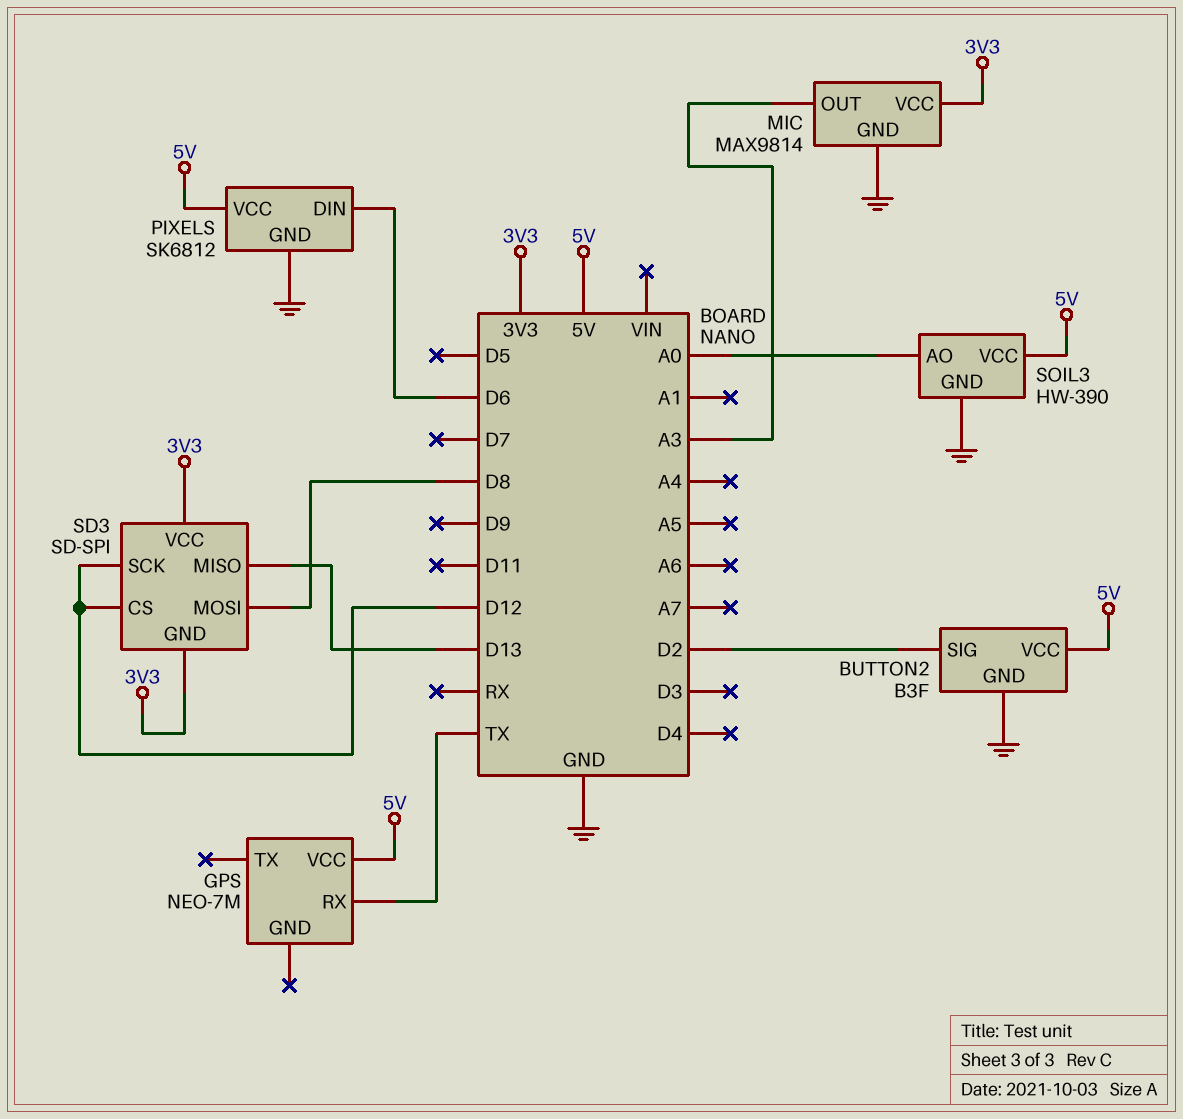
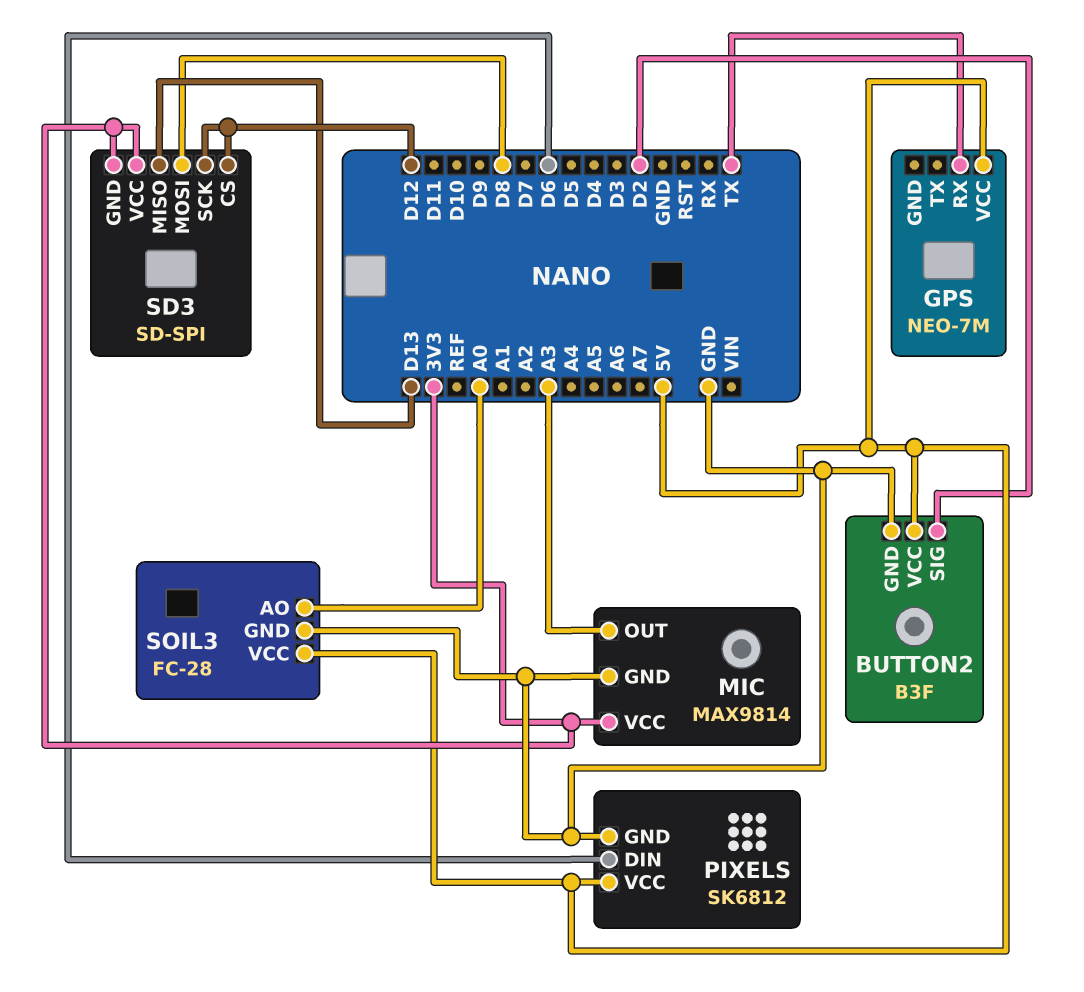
SOIL3: HW-390 -> FC-28

